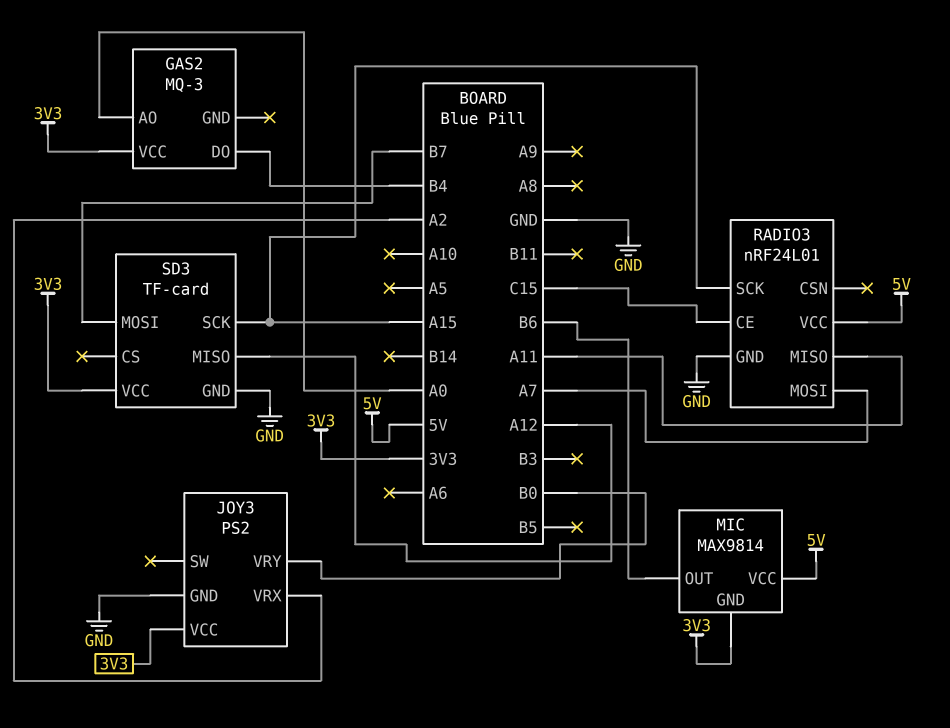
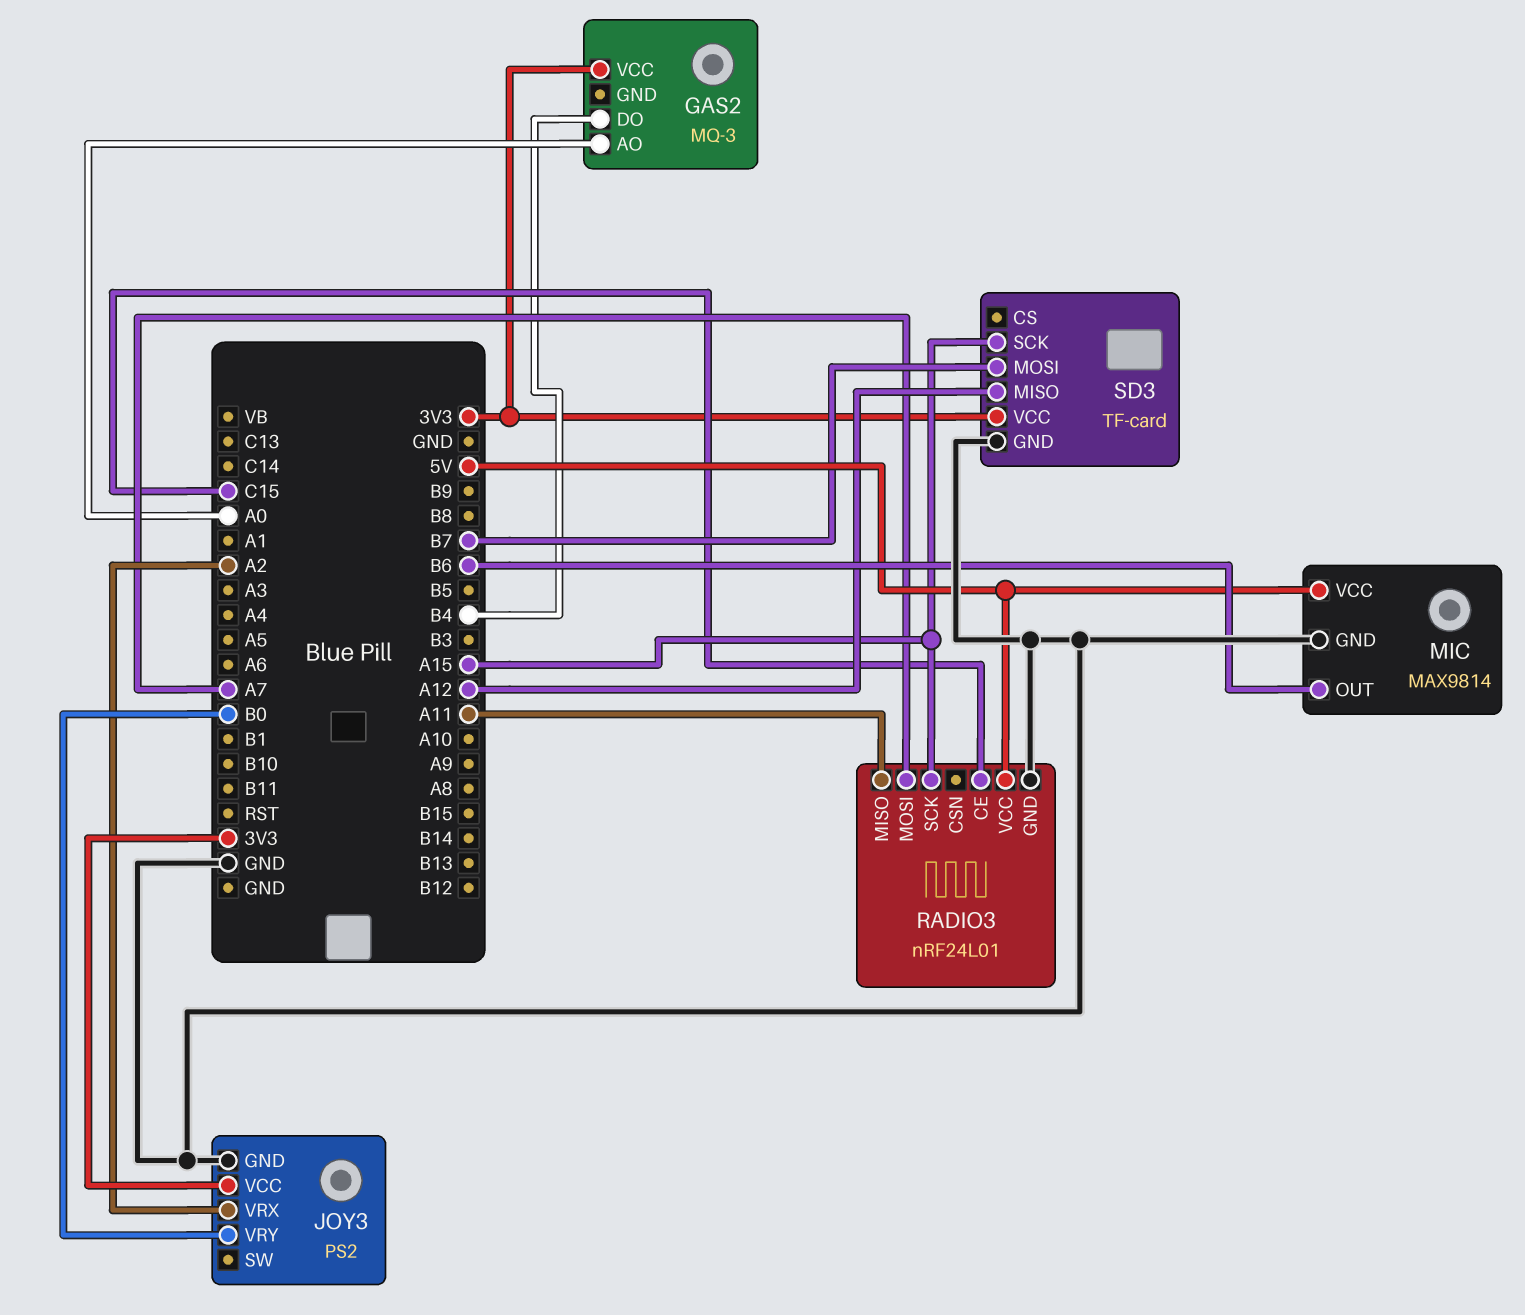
MIC pin GND: 3V3 -> GND

